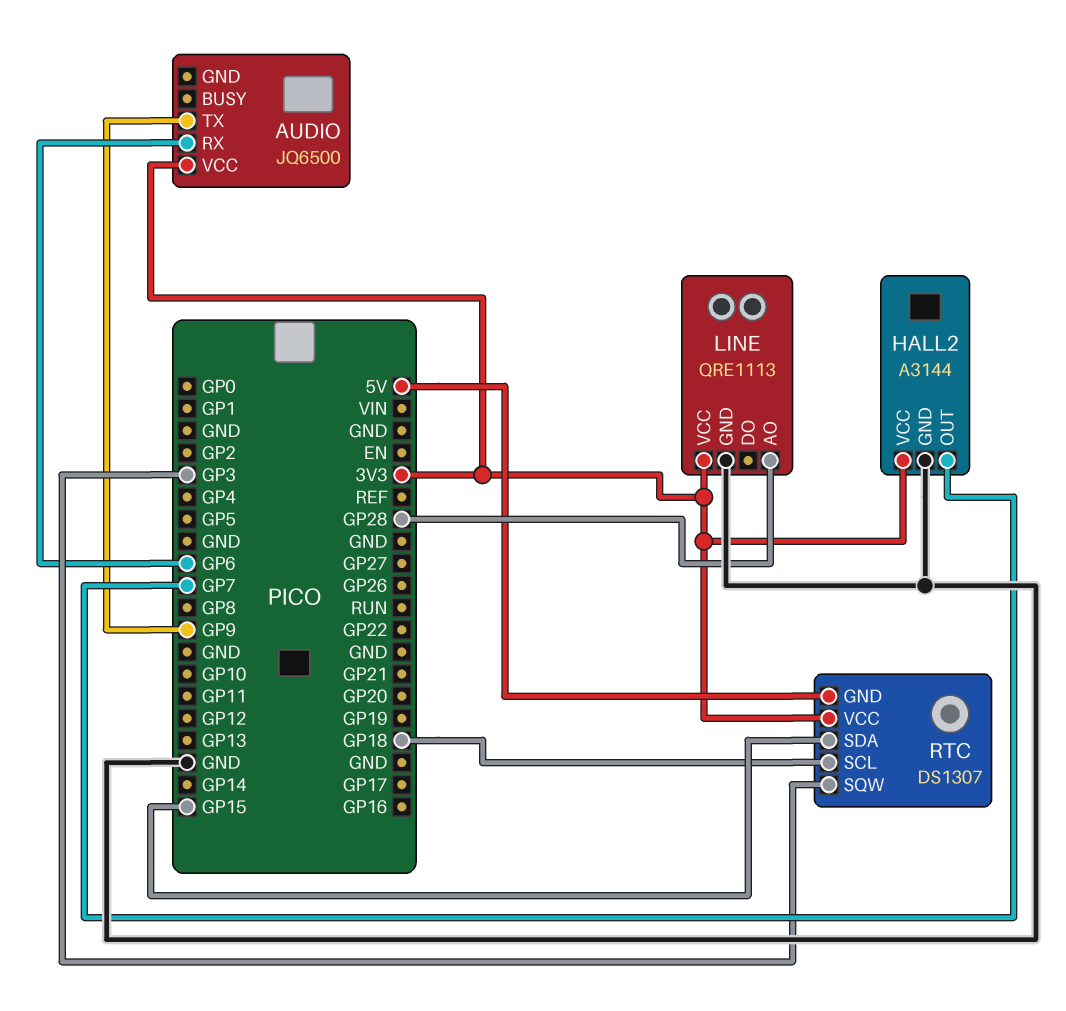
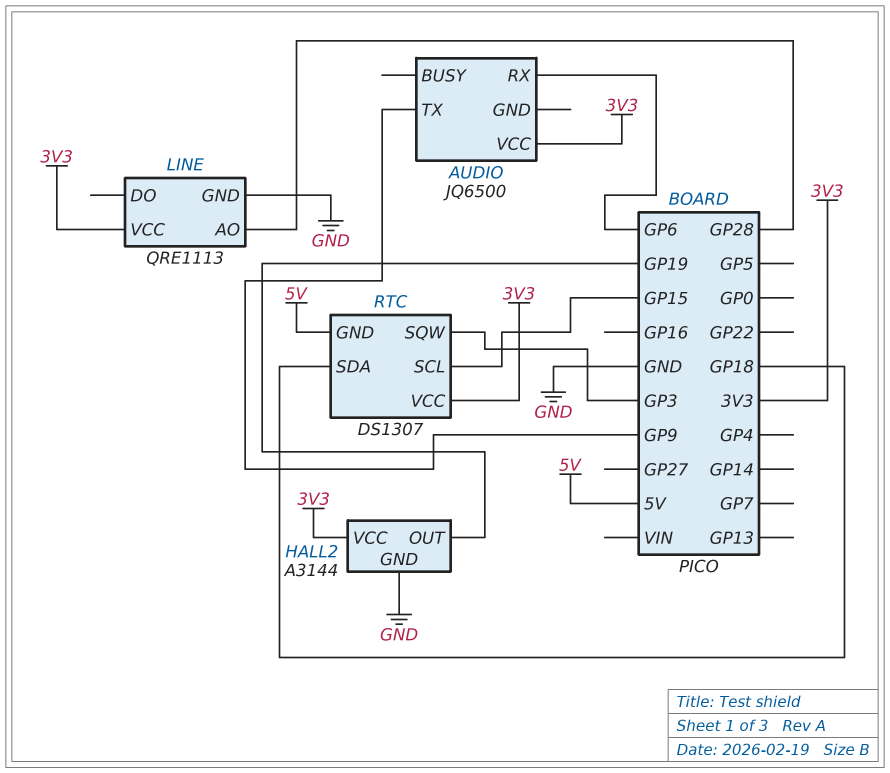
HALL2 pin OUT: GP7 -> GP19
RTC pin SCL: GP18 -> GP15
RTC pin SDA: GP15 -> GP18

